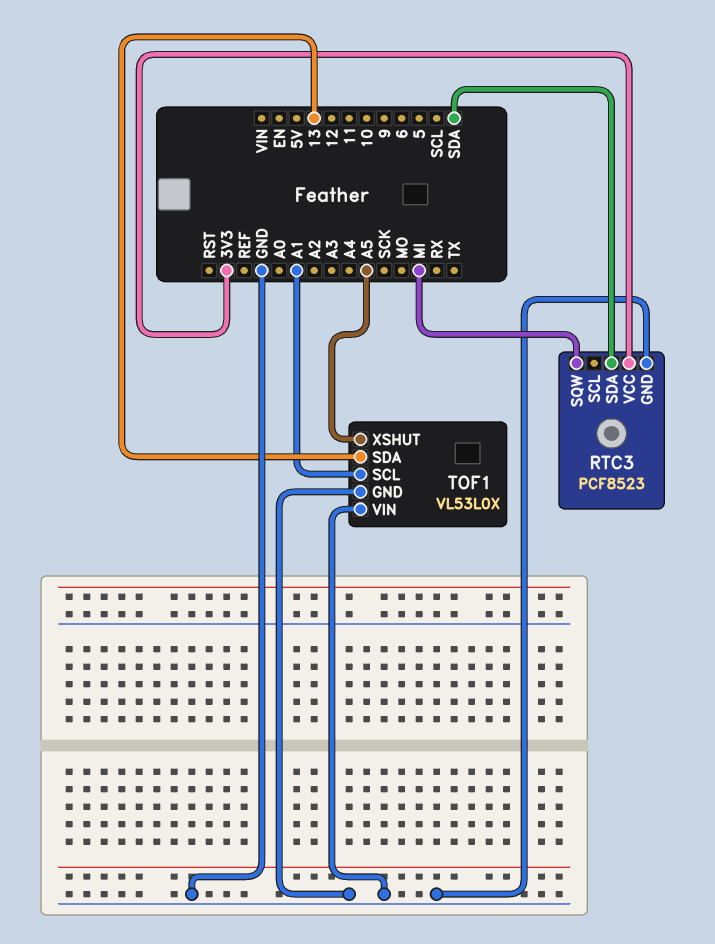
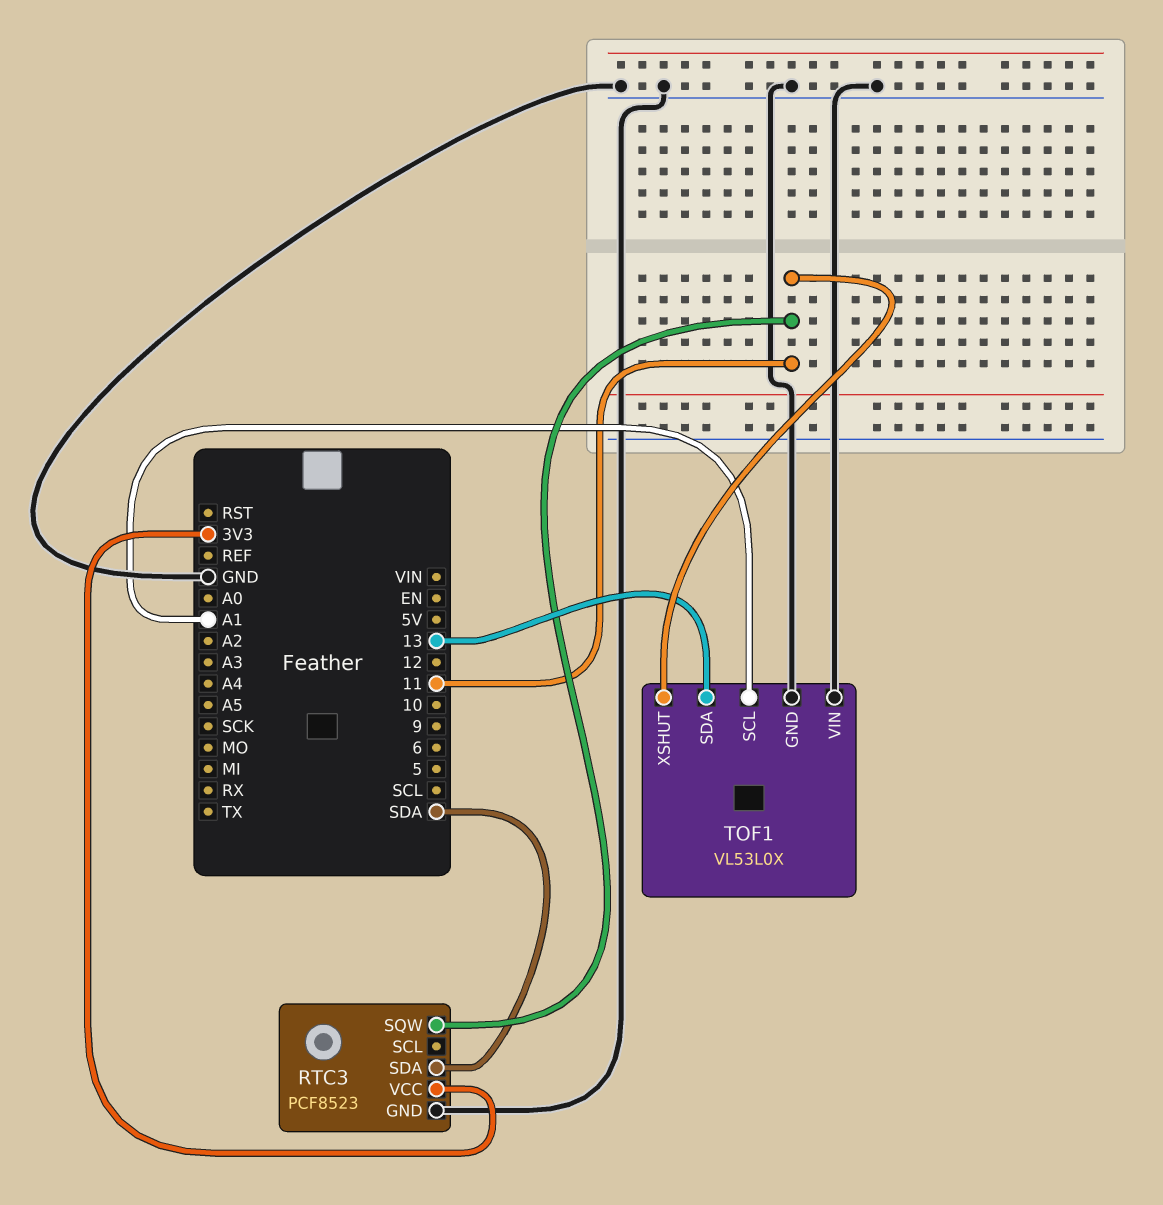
RTC3 pin SQW: MI -> 11
TOF1 pin XSHUT: A5 -> 11

